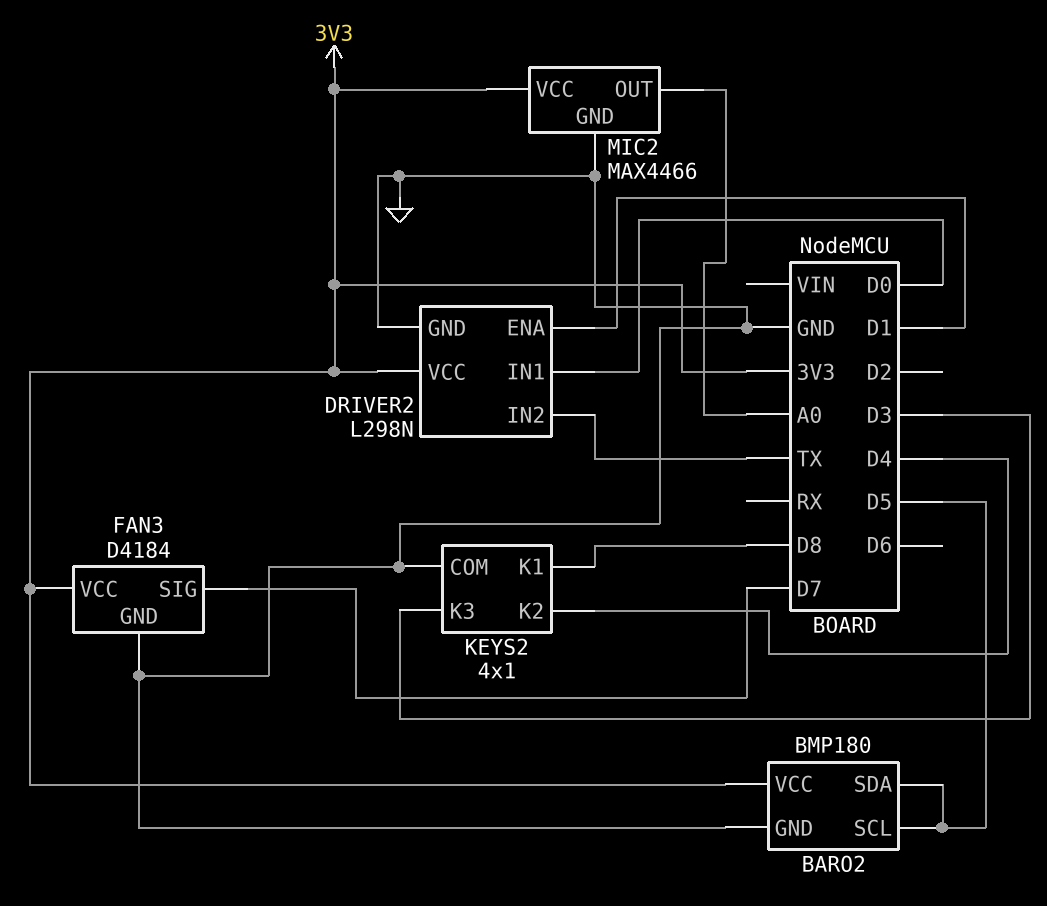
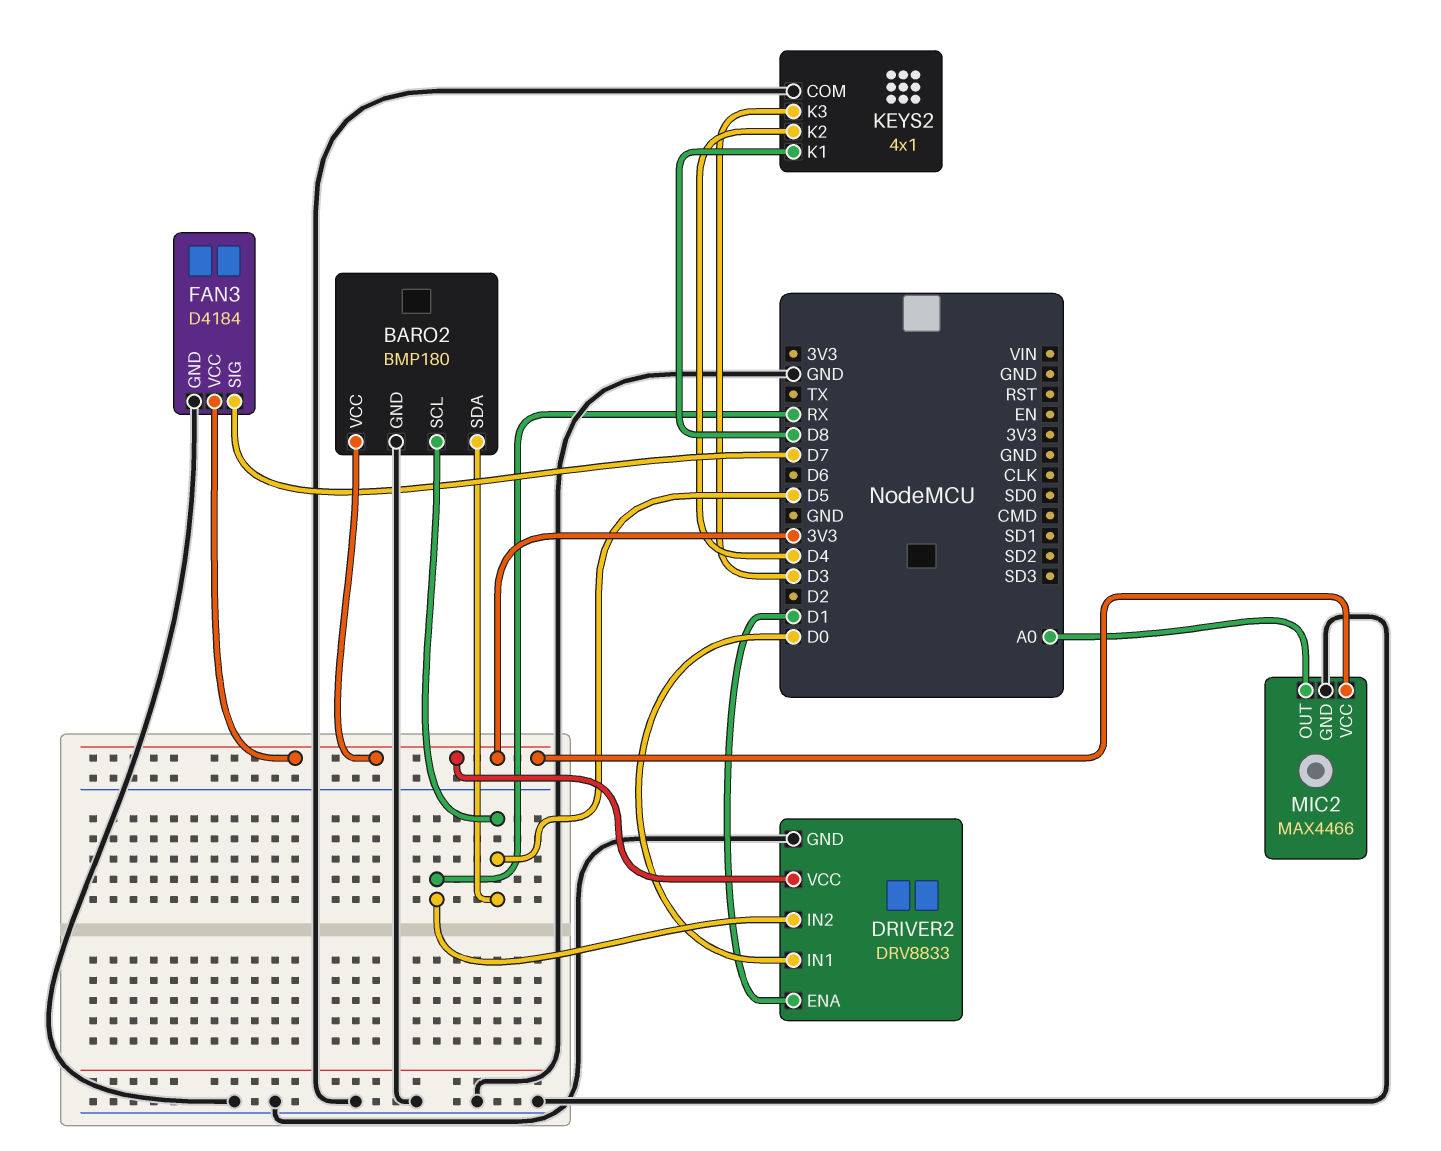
DRIVER2: L298N -> DRV8833
DRIVER2 pin IN2: TX -> RX

